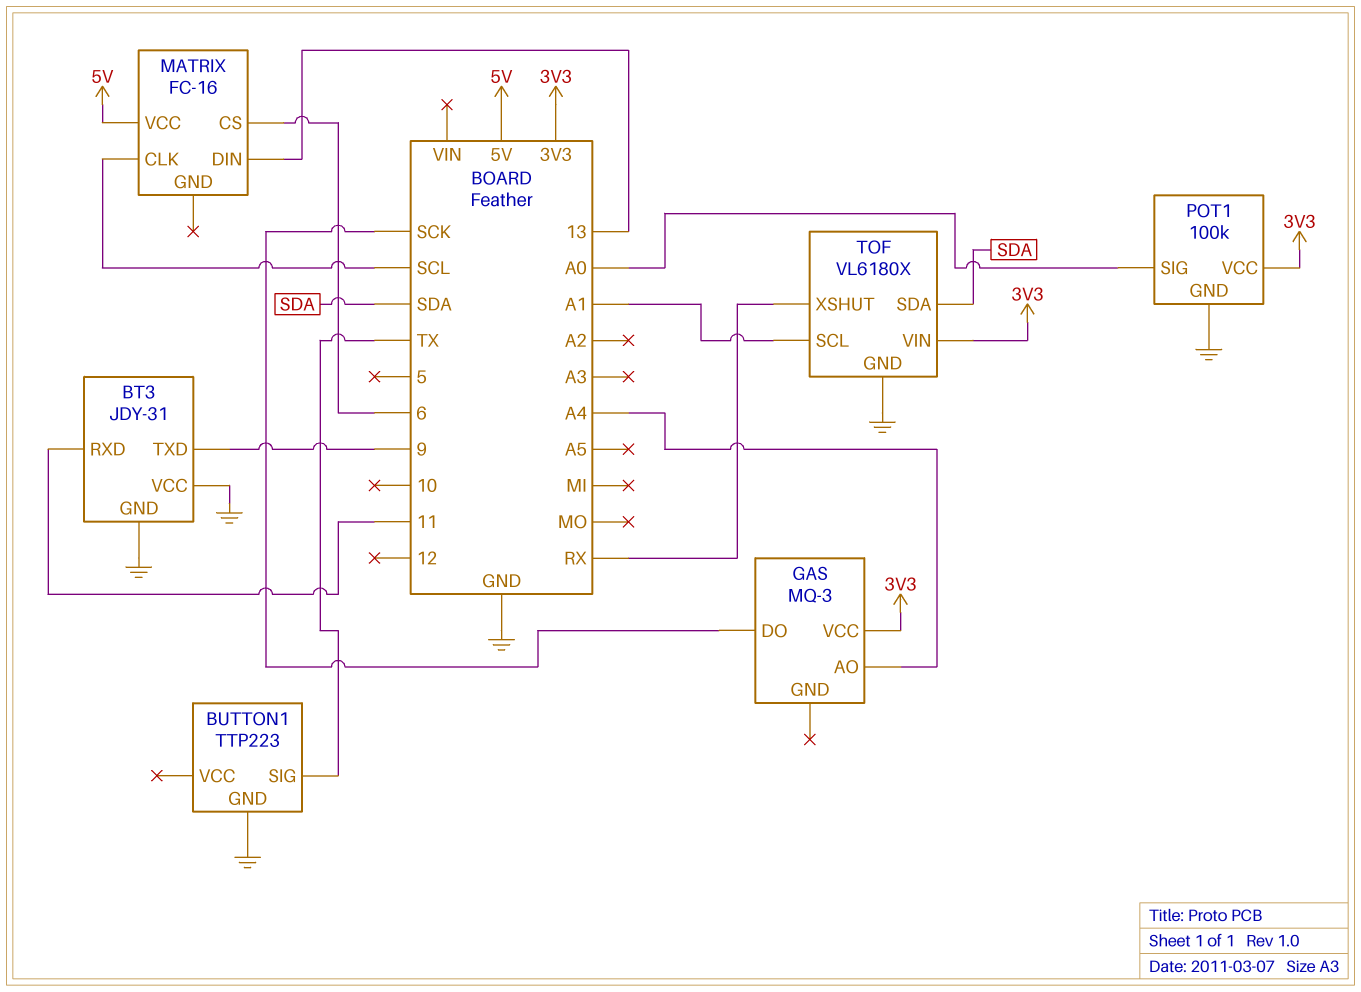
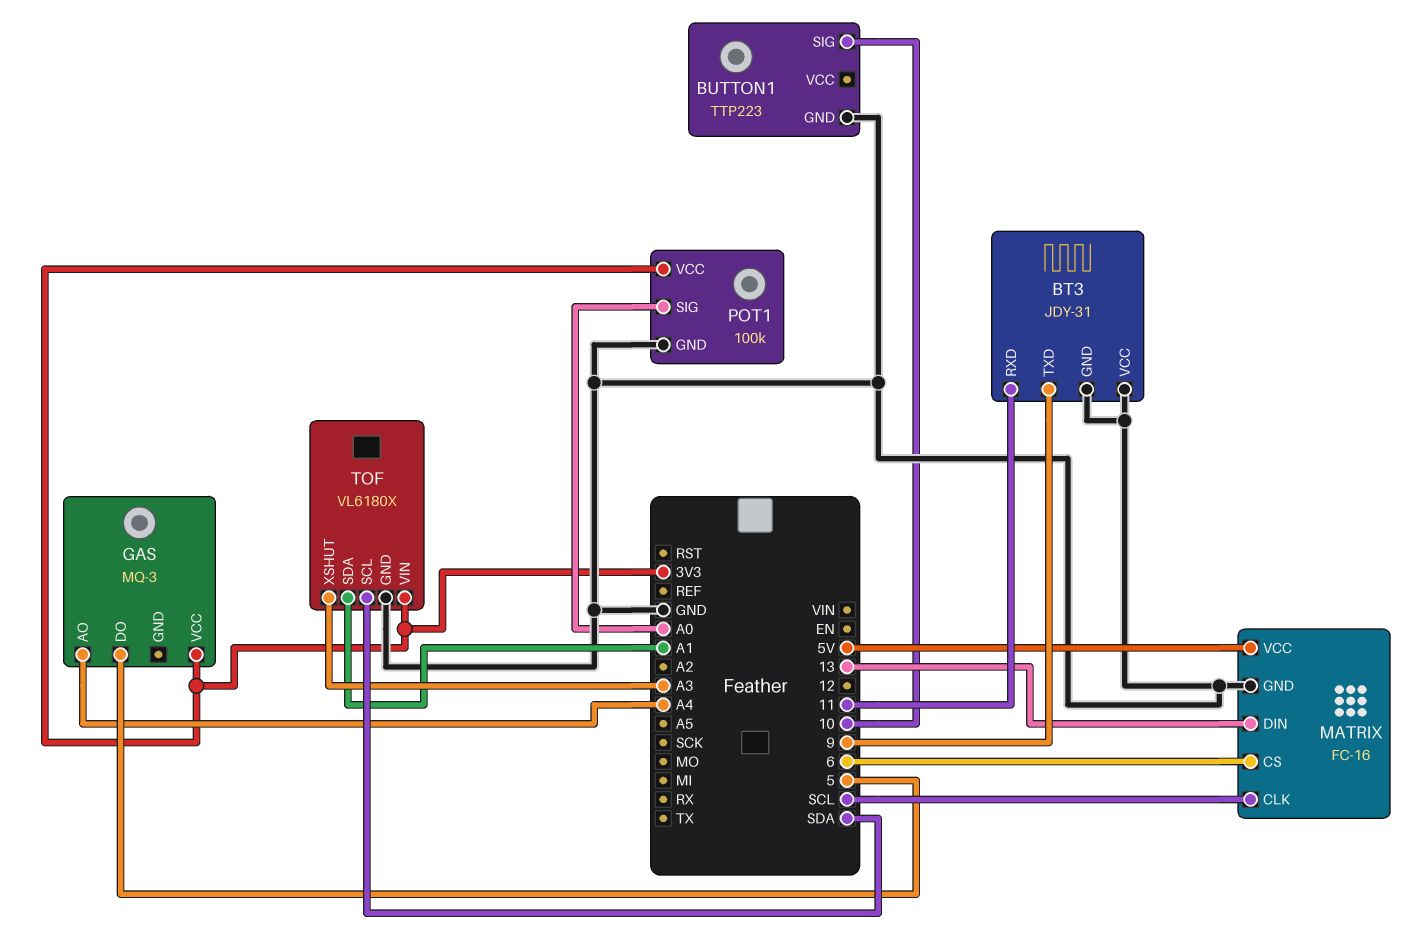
BUTTON1 pin SIG: TX -> 10
GAS pin DO: SCK -> 5
MATRIX pin GND: none -> GND
TOF pin SCL: A1 -> SDA
TOF pin SDA: SDA -> A1
TOF pin XSHUT: RX -> A3

